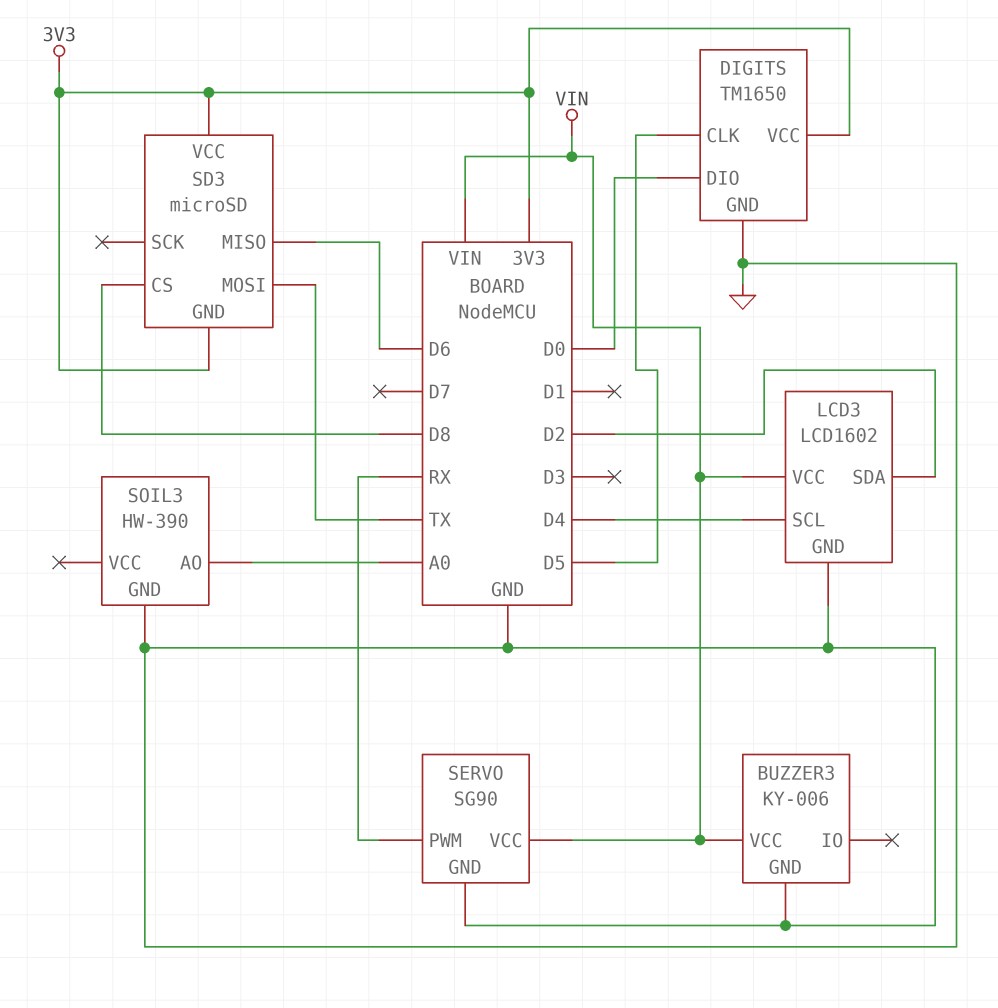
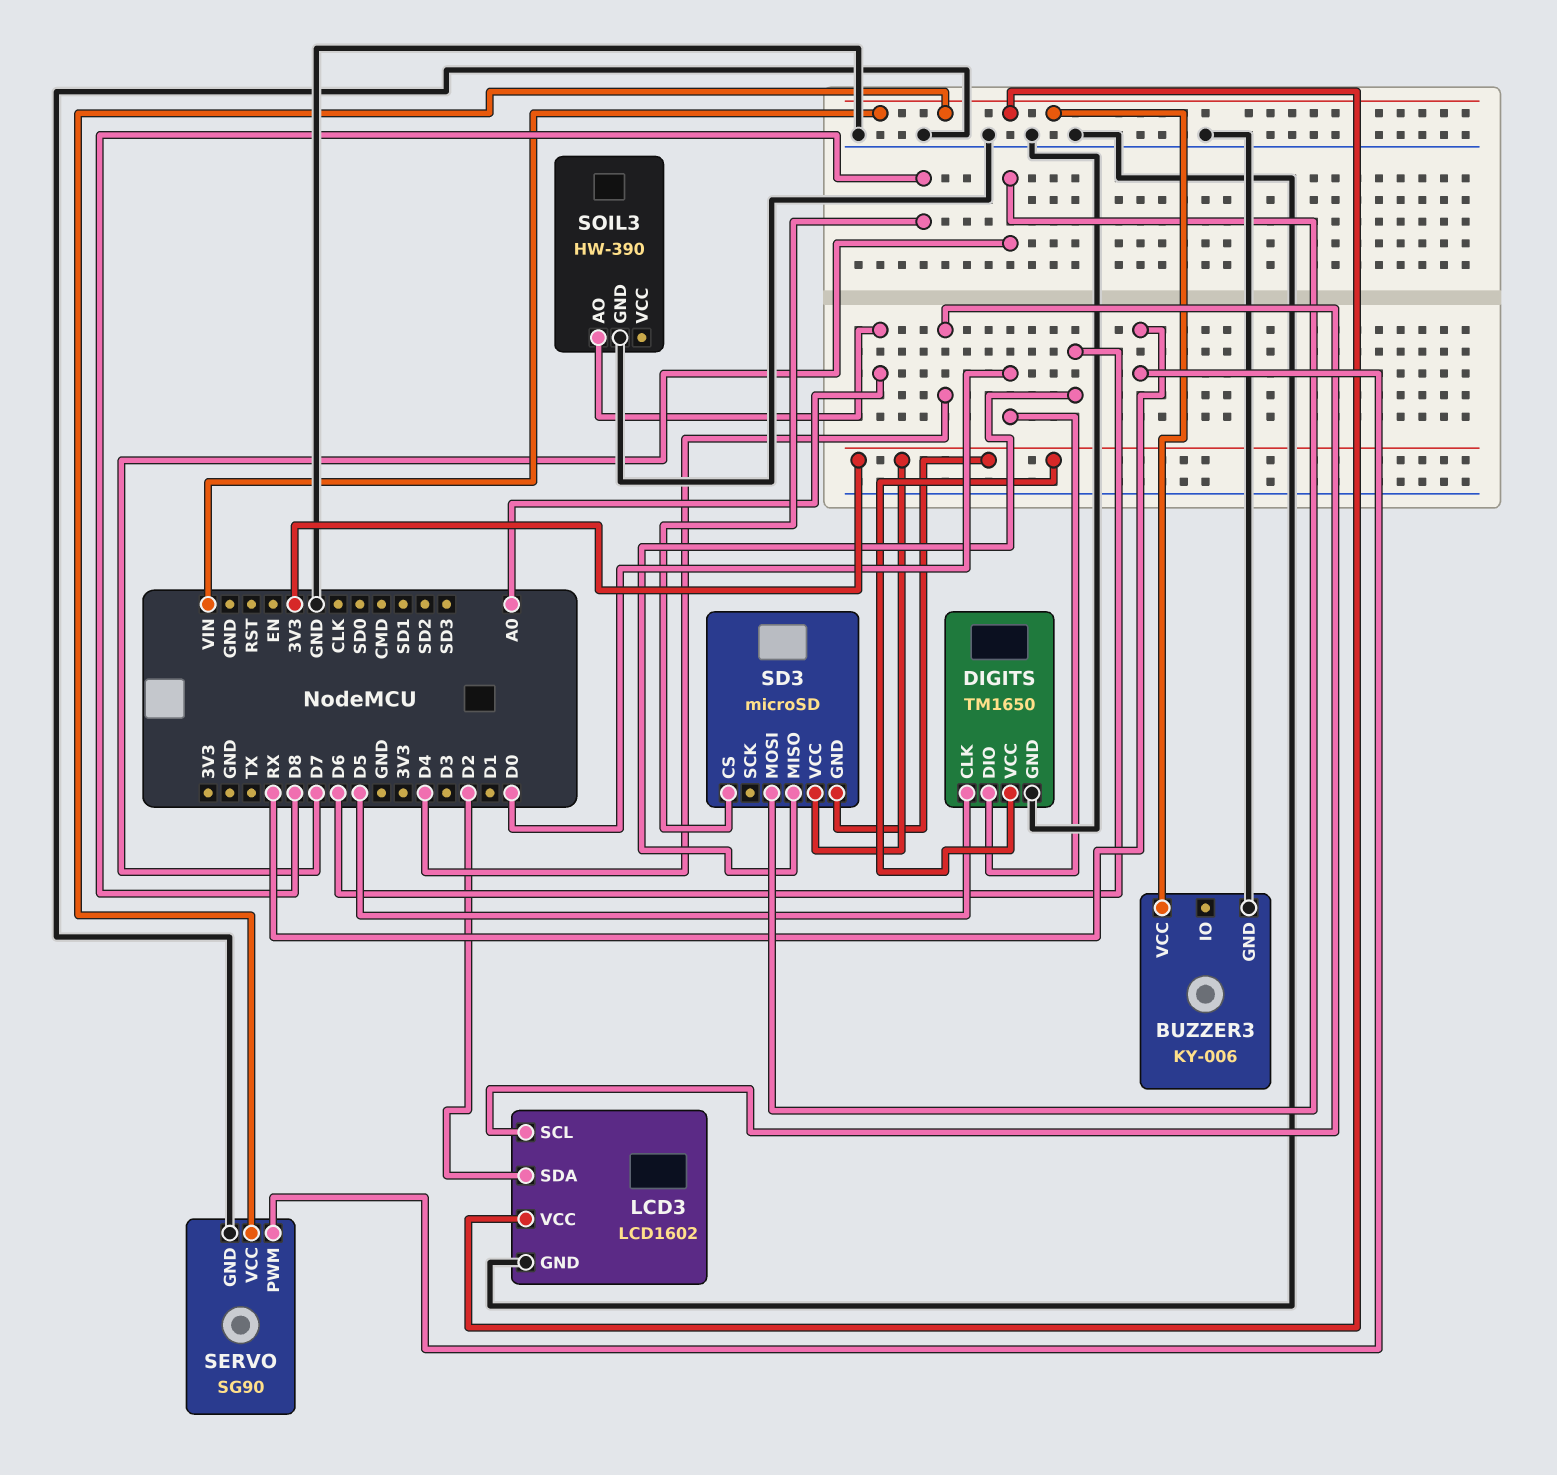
SD3 pin MOSI: TX -> D7

